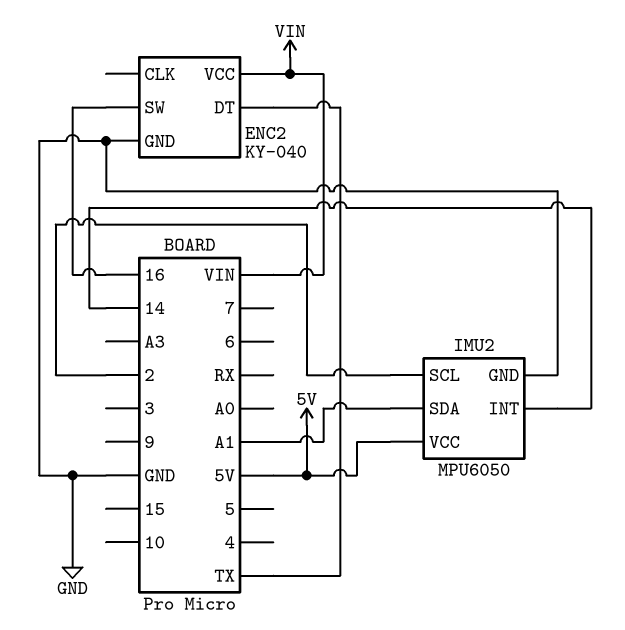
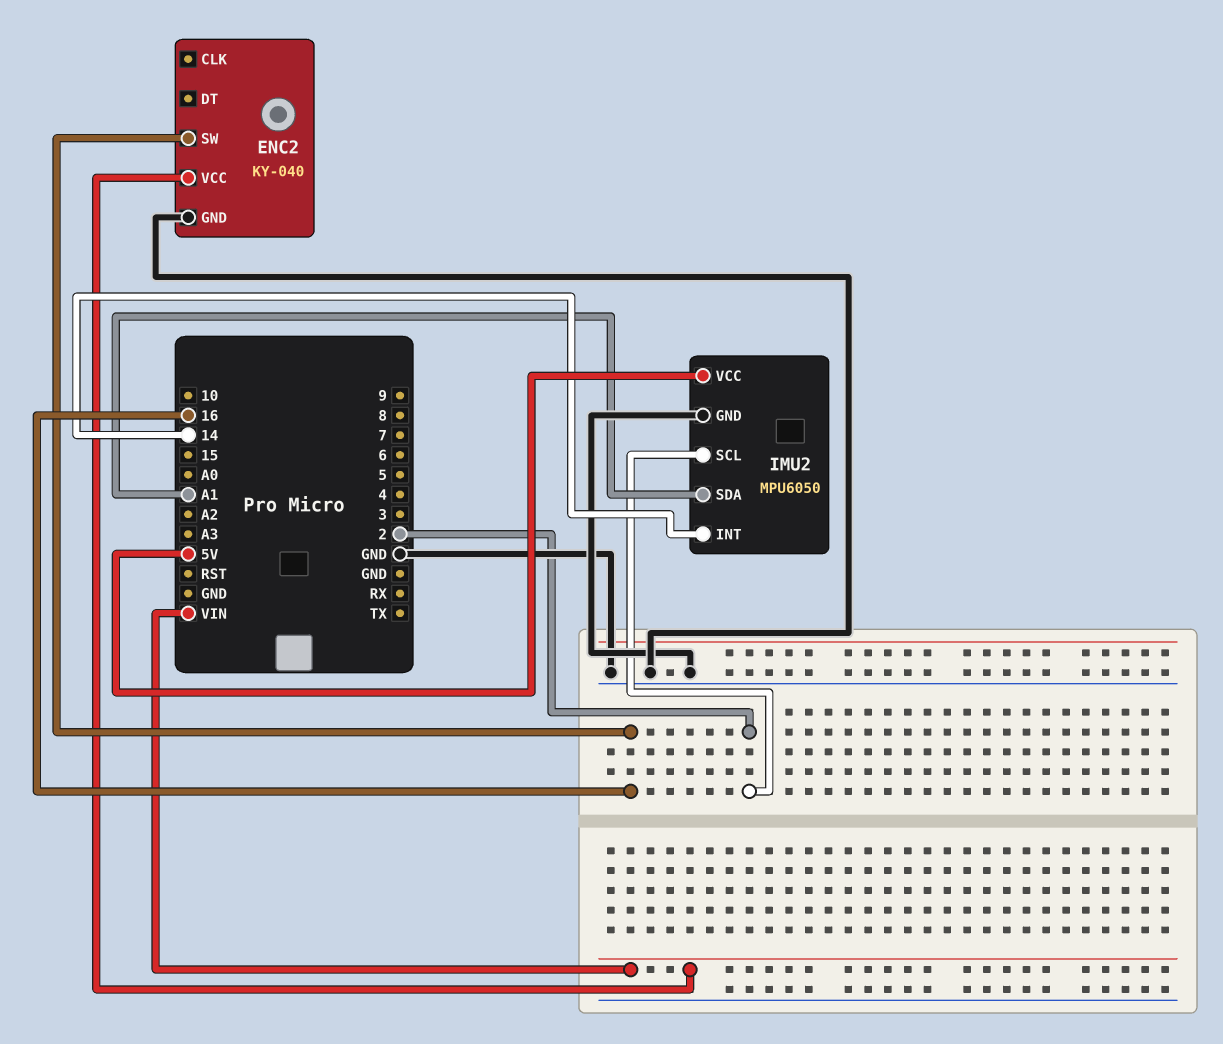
ENC2 pin DT: TX -> none

